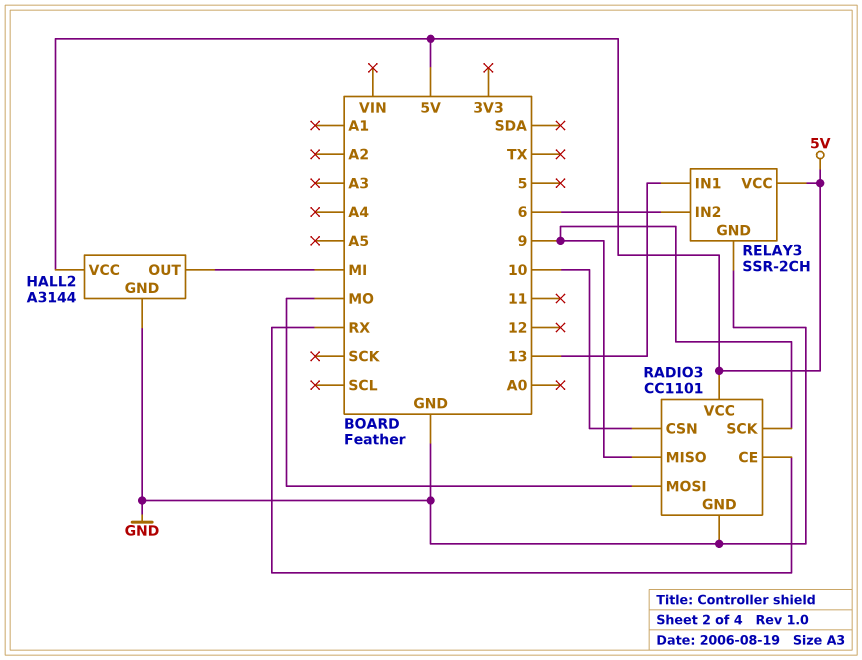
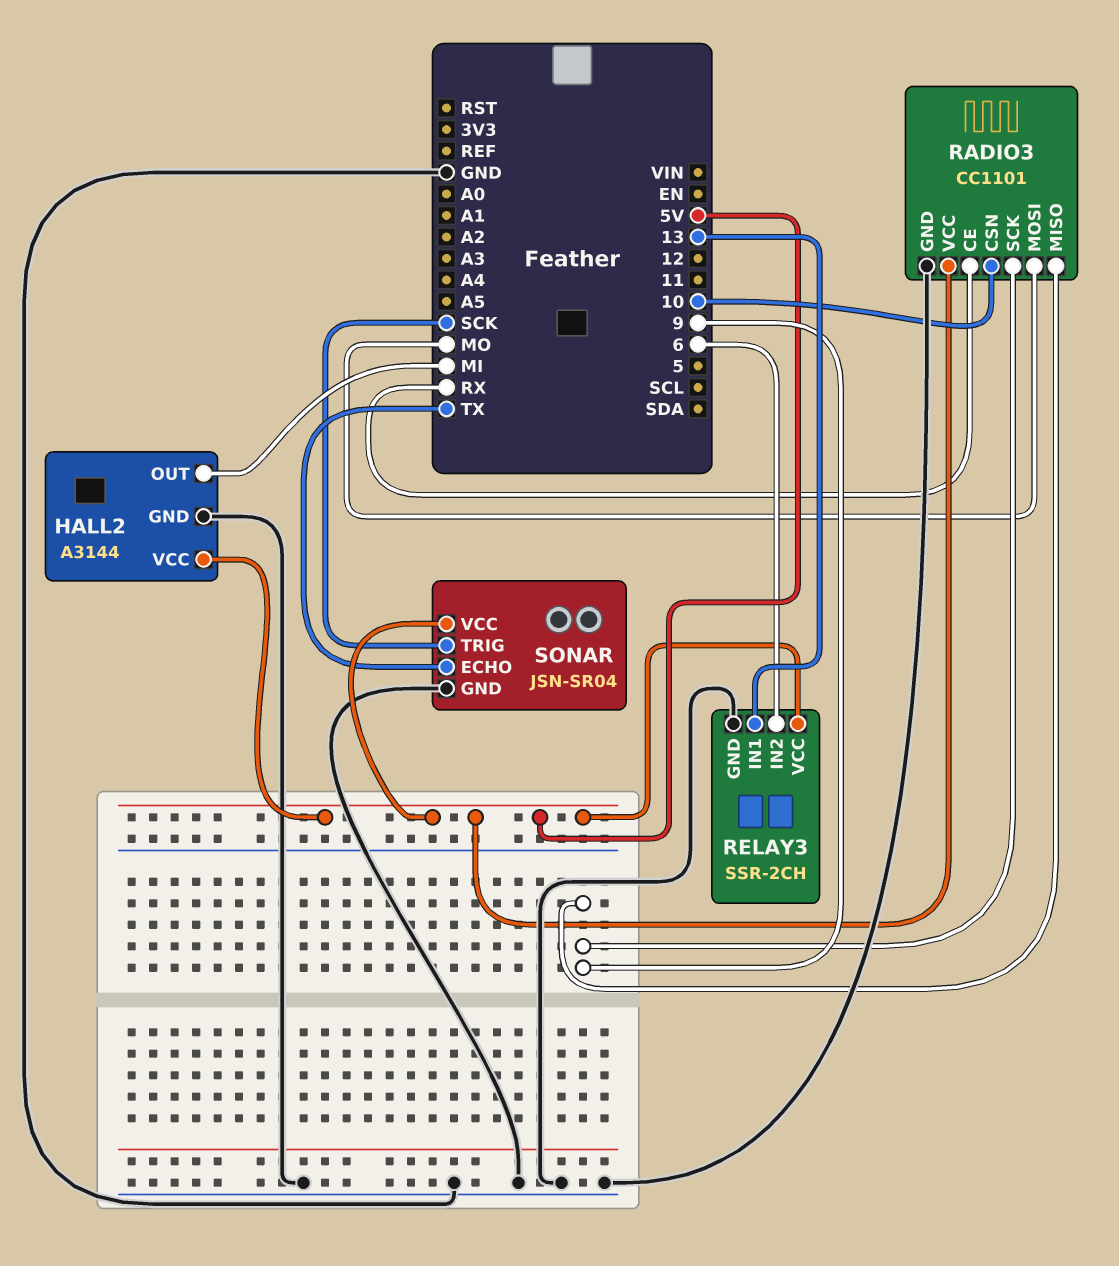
SONAR: none -> JSN-SR04
SONAR pin ECHO: none -> TX
SONAR pin GND: none -> GND
SONAR pin TRIG: none -> SCK
SONAR pin VCC: none -> 5V

